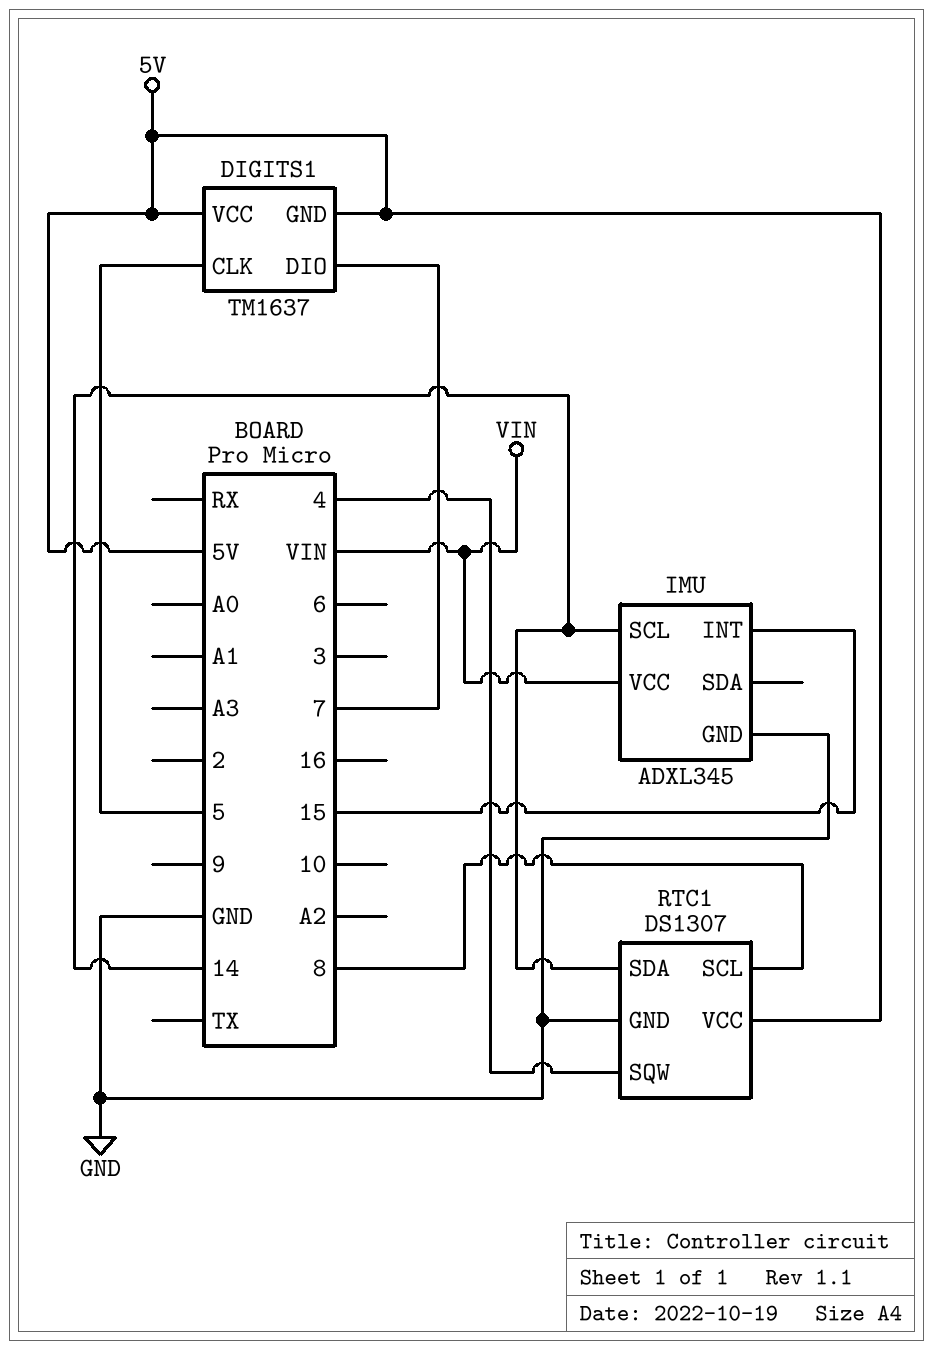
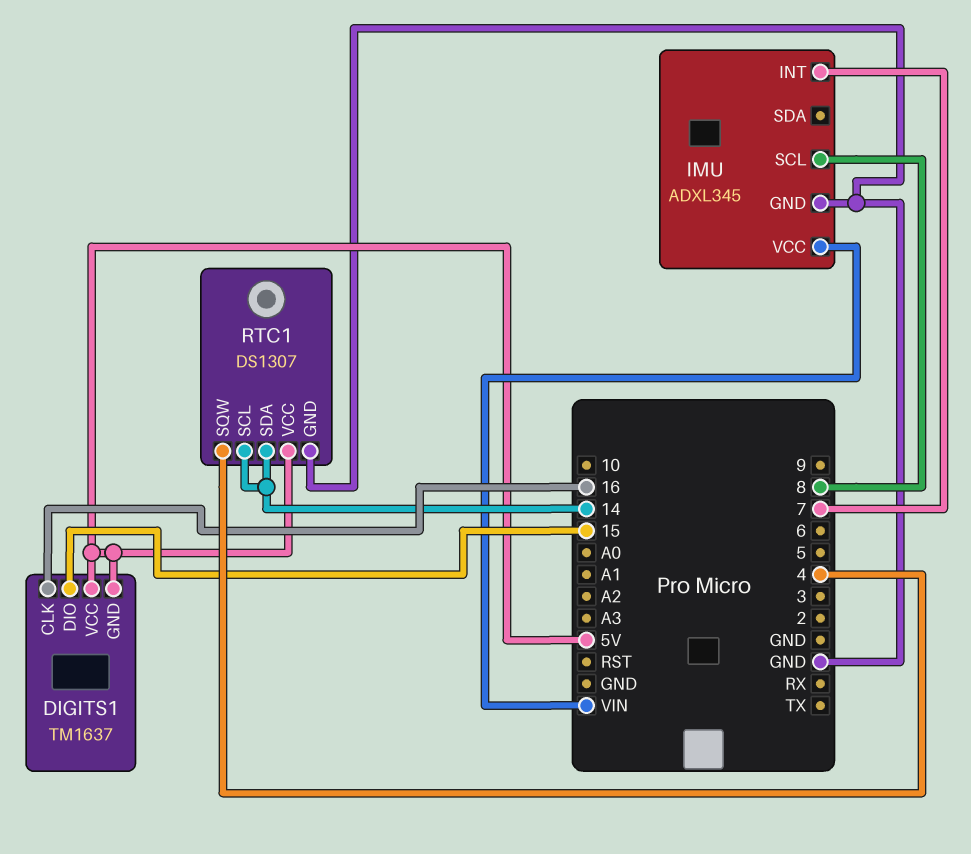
DIGITS1 pin CLK: 5 -> 16
DIGITS1 pin DIO: 7 -> 15
IMU pin INT: 15 -> 7
IMU pin SCL: 14 -> 8
RTC1 pin SCL: 8 -> 14

